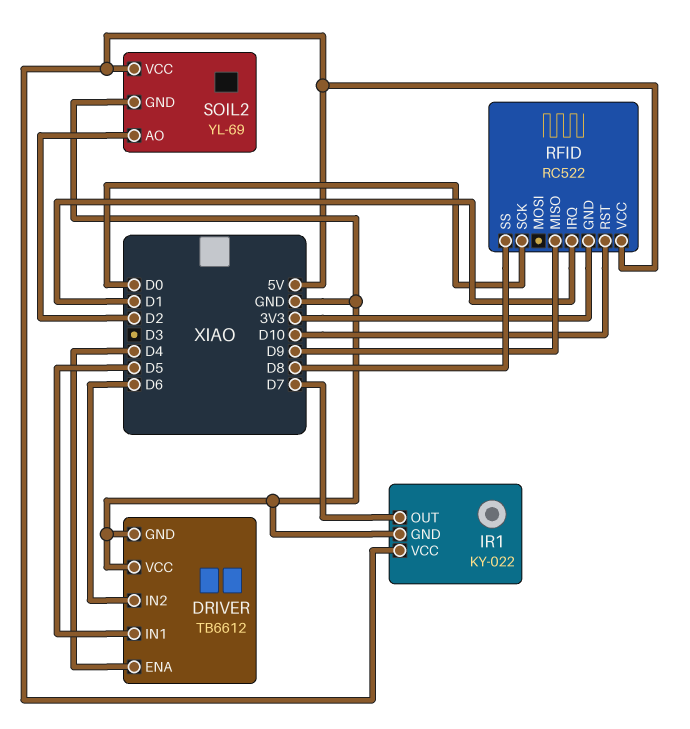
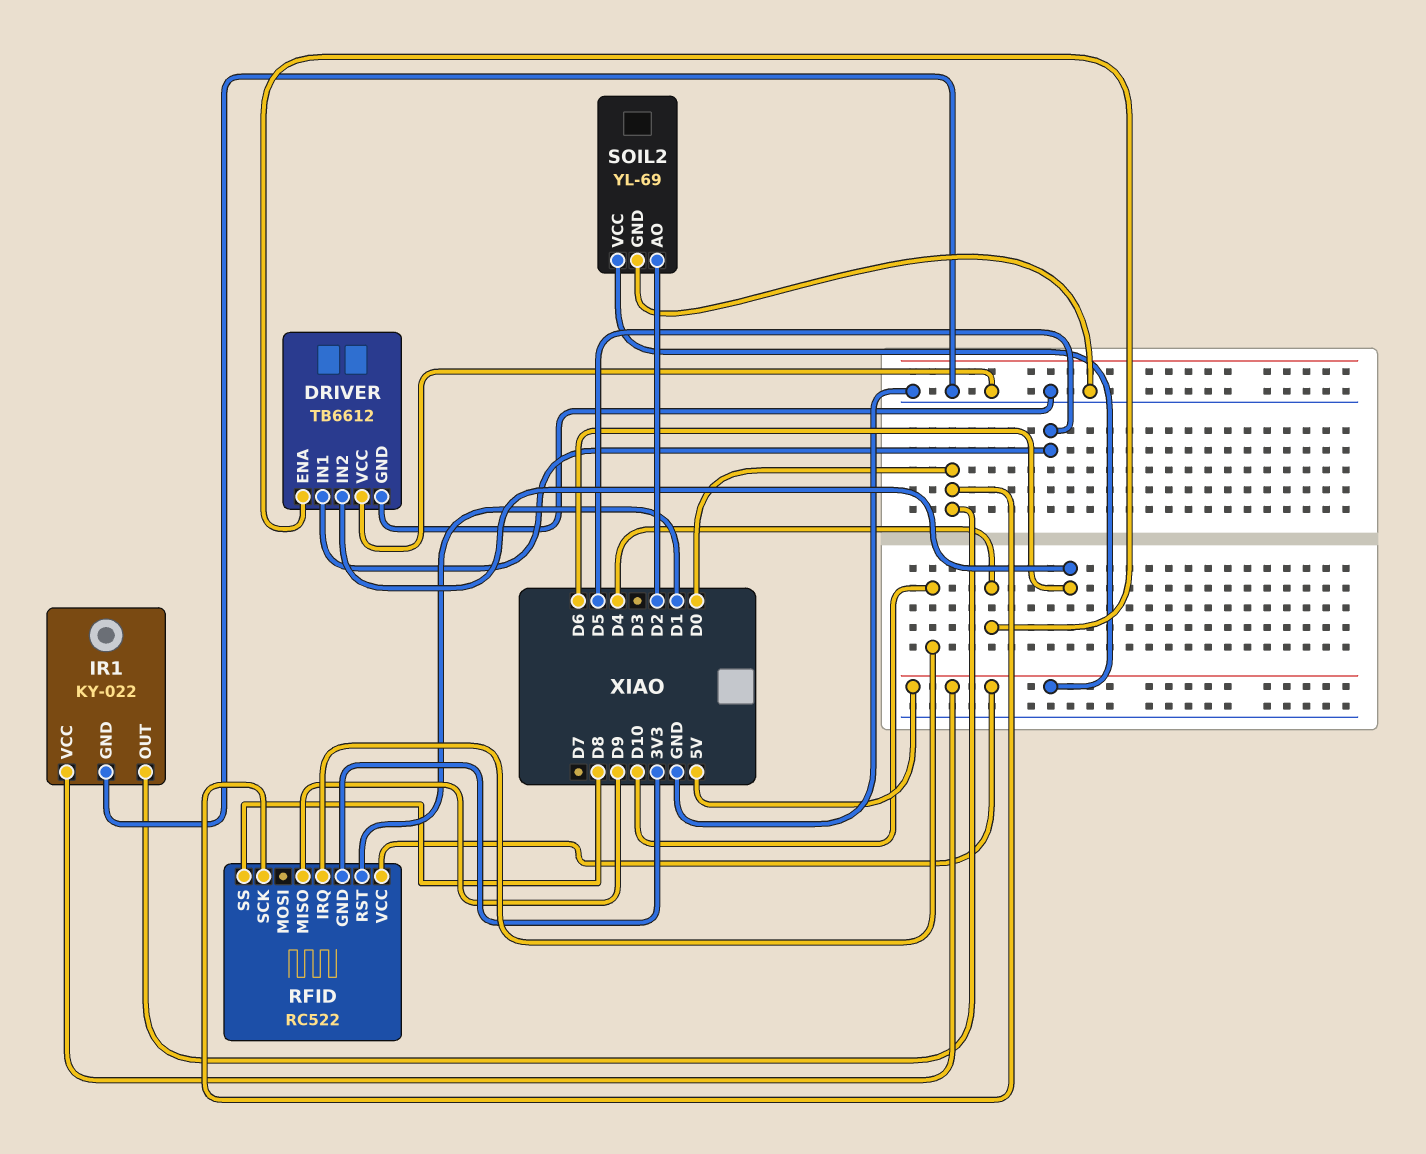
IR1 pin OUT: D7 -> D0
RFID pin IRQ: D1 -> D10
RFID pin RST: D10 -> D1

